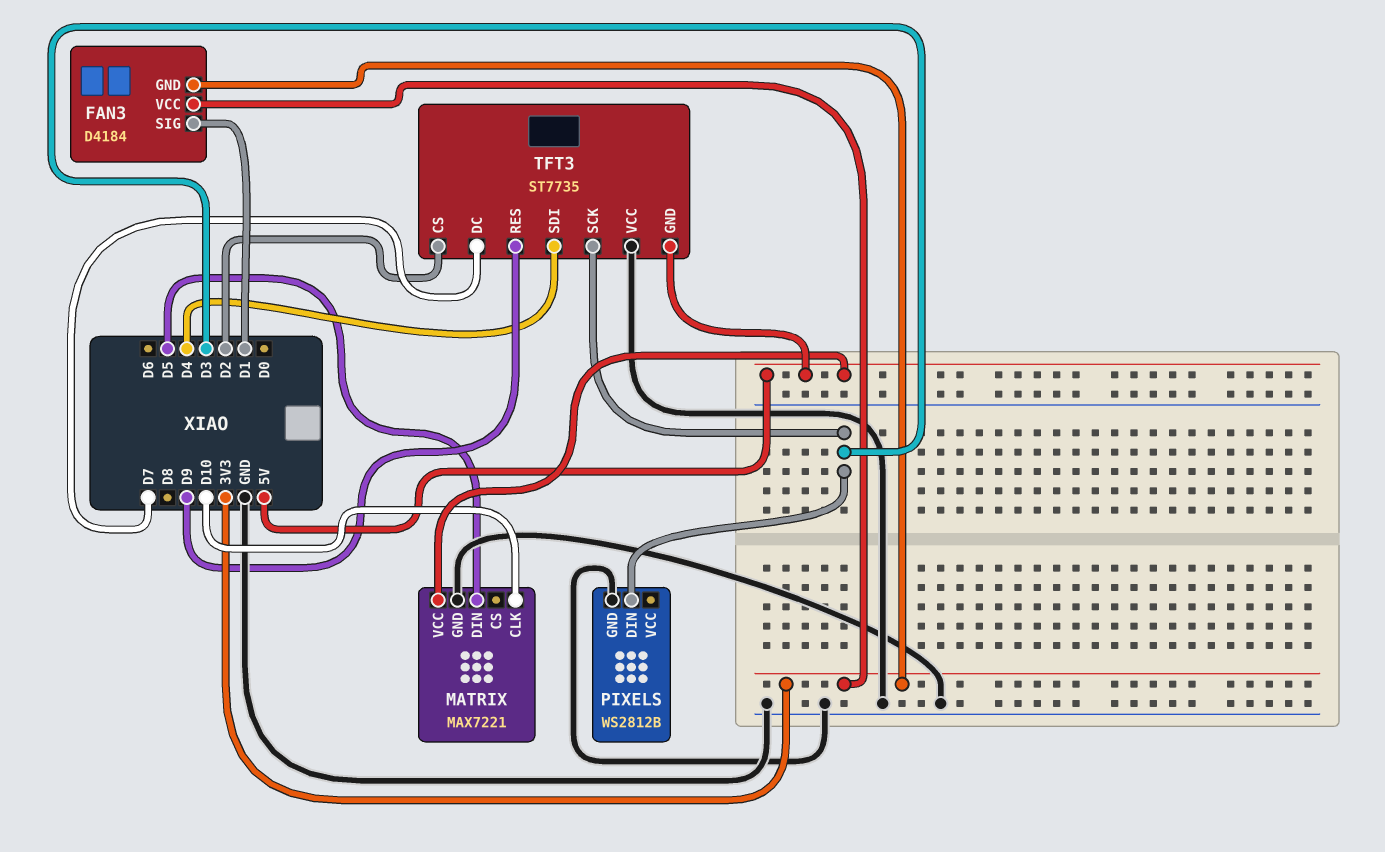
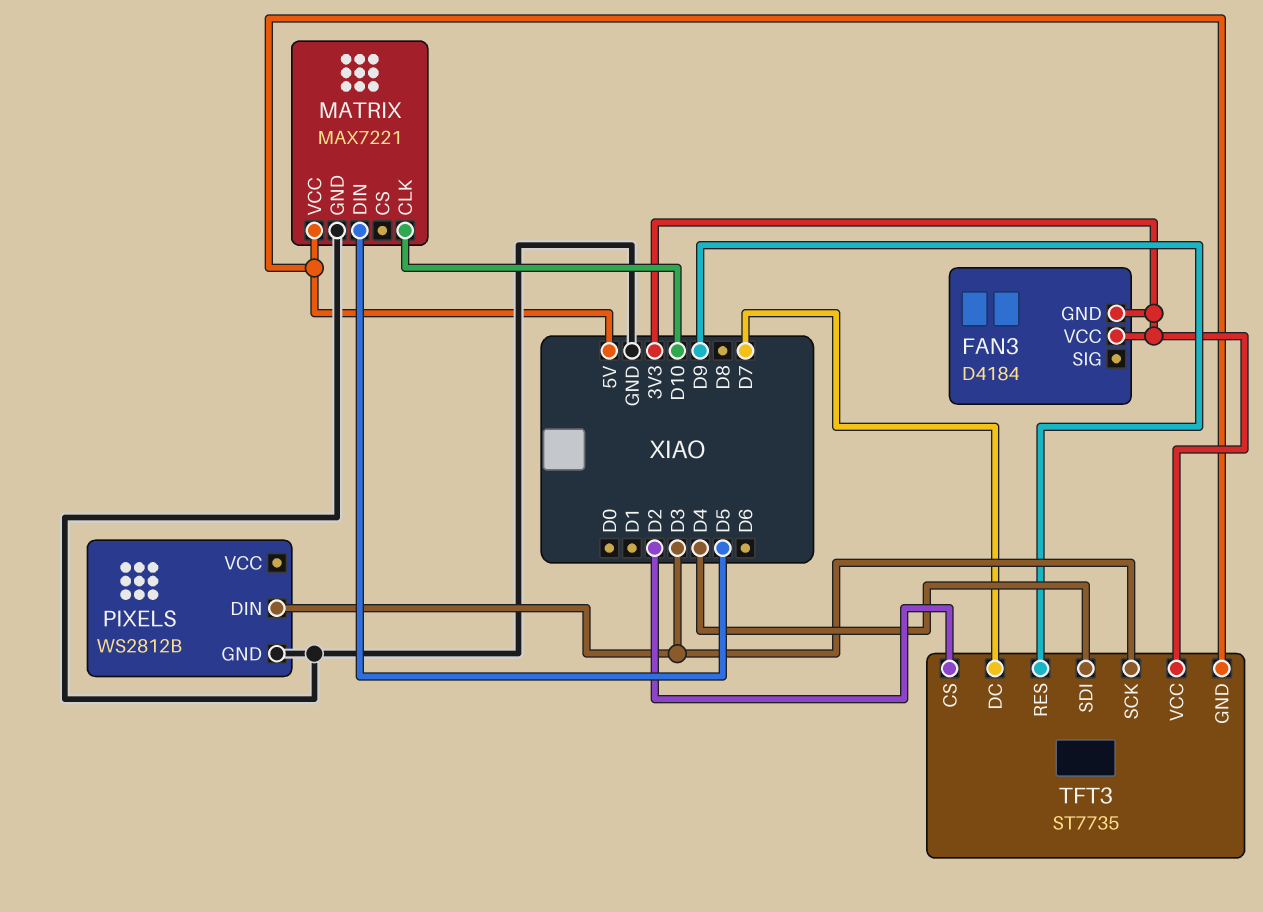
FAN3 pin SIG: D1 -> none
TFT3 pin VCC: GND -> 3V3

